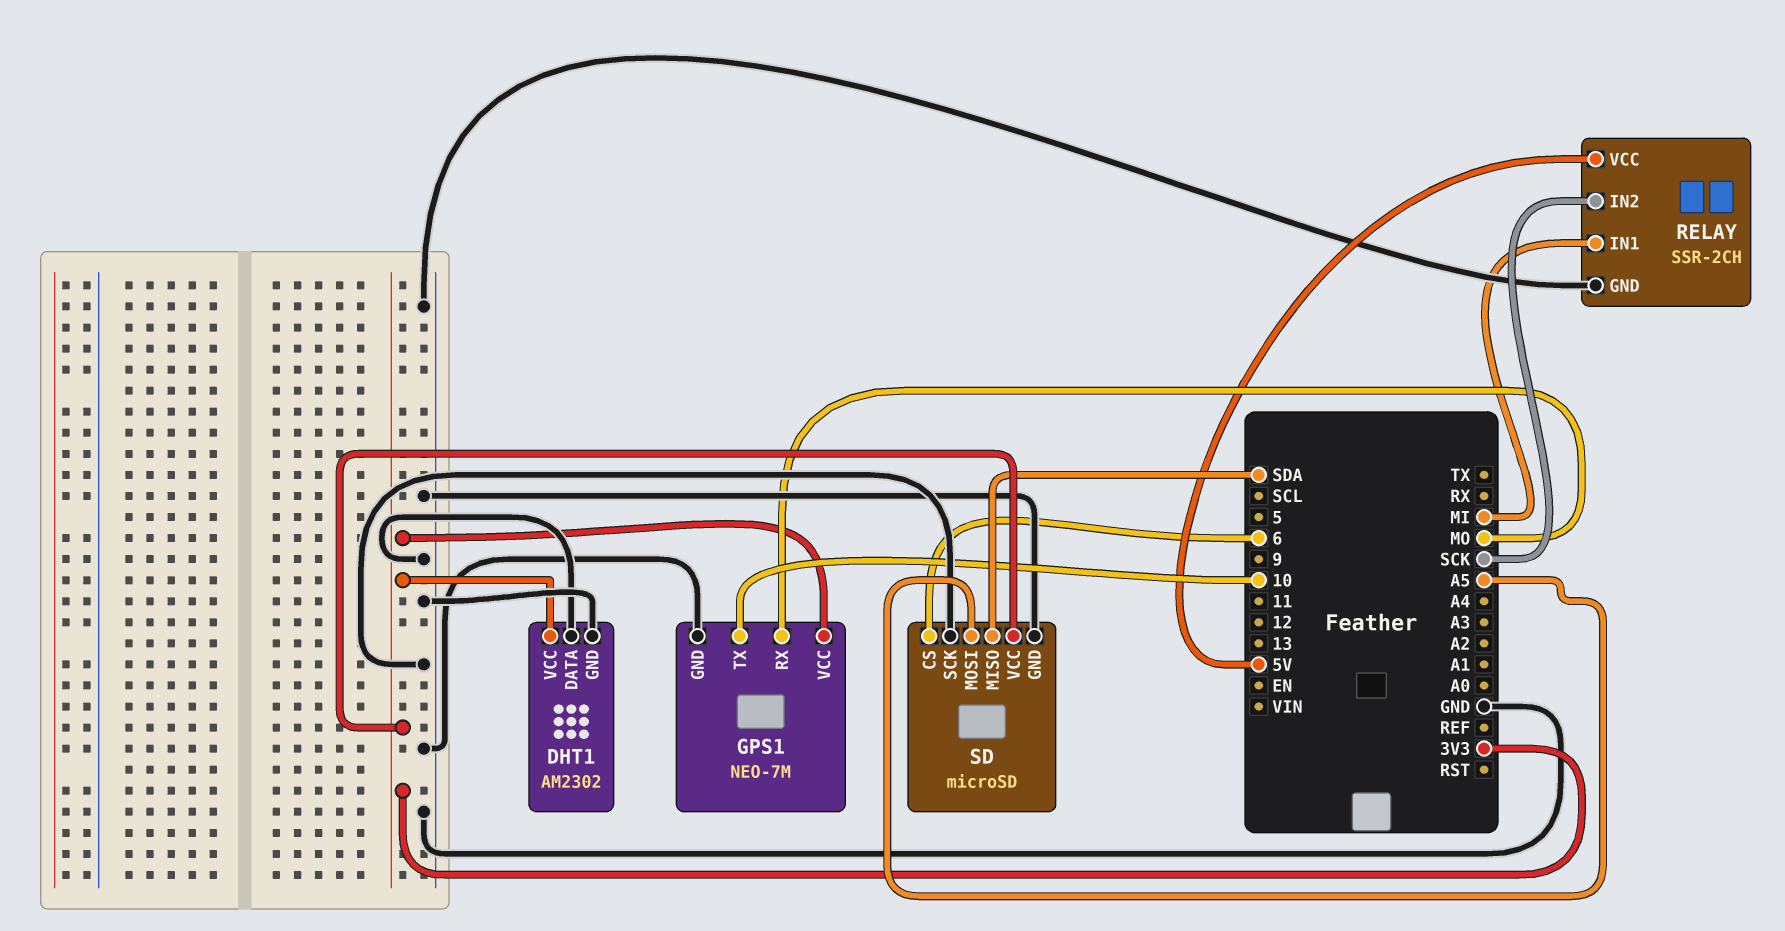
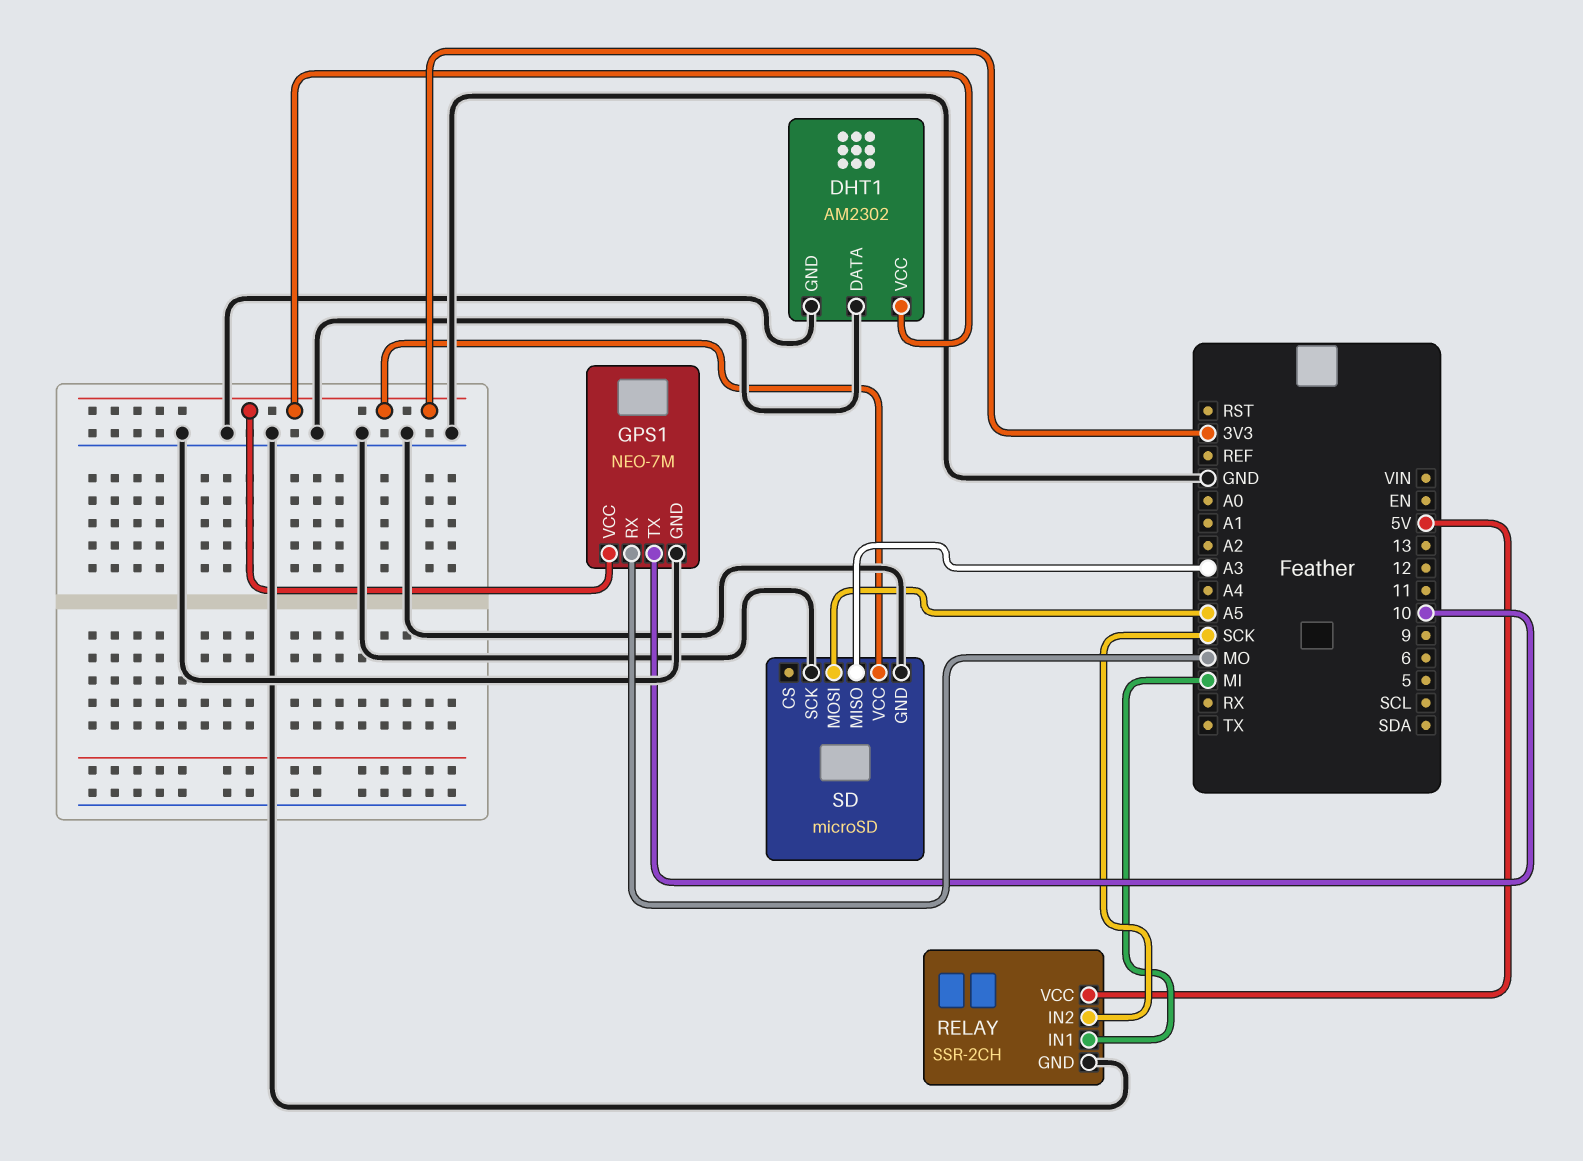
SD pin CS: 6 -> none
SD pin MISO: SDA -> A3

